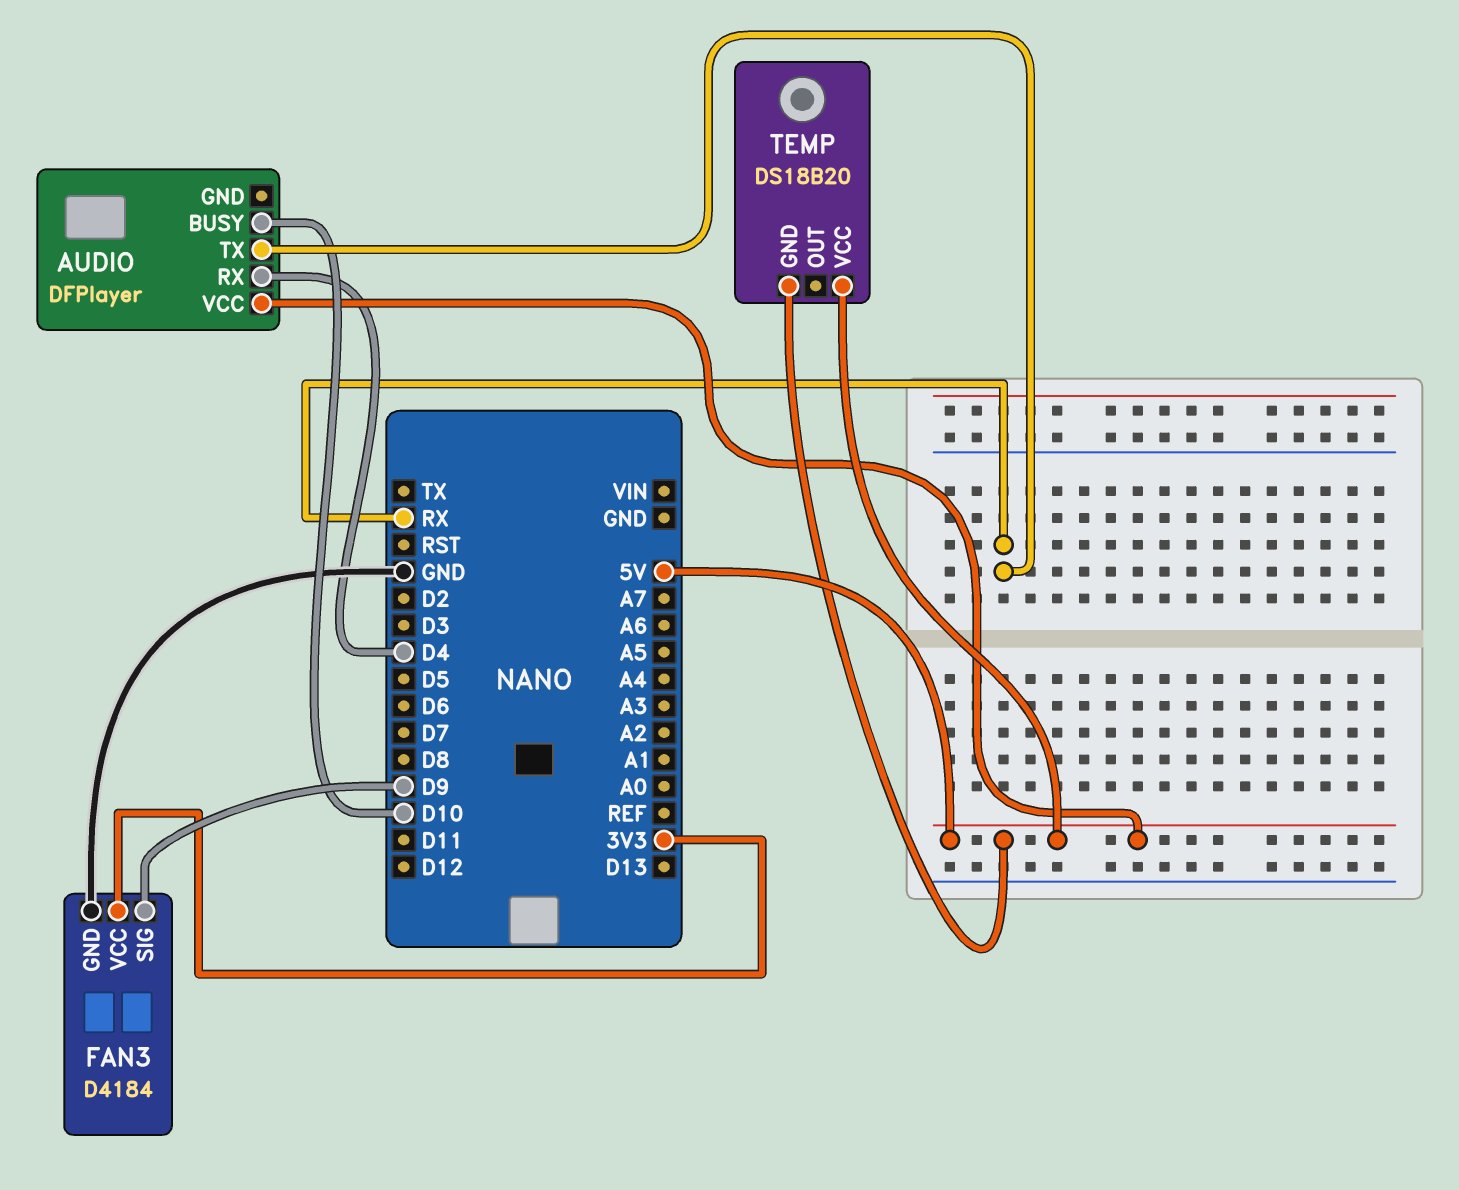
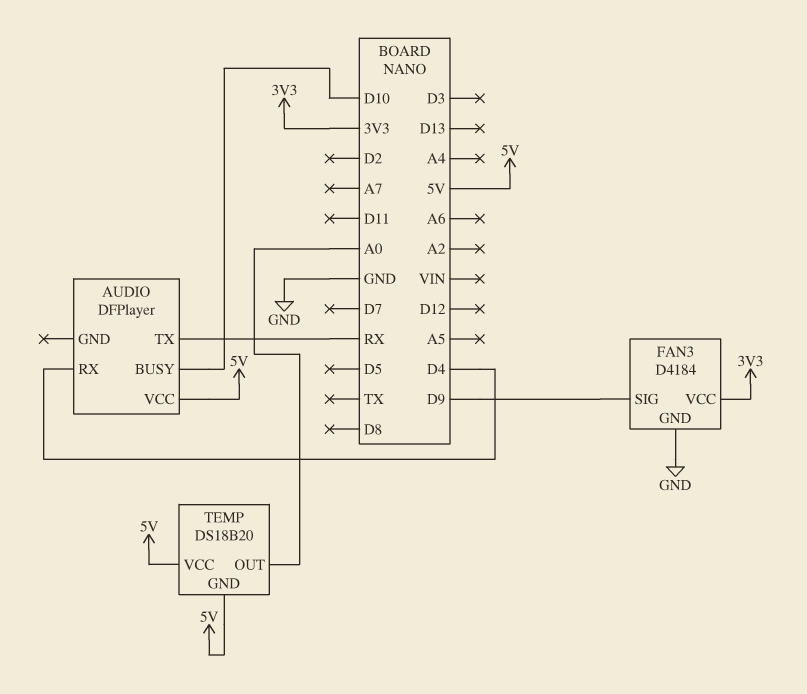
TEMP pin OUT: none -> A0

